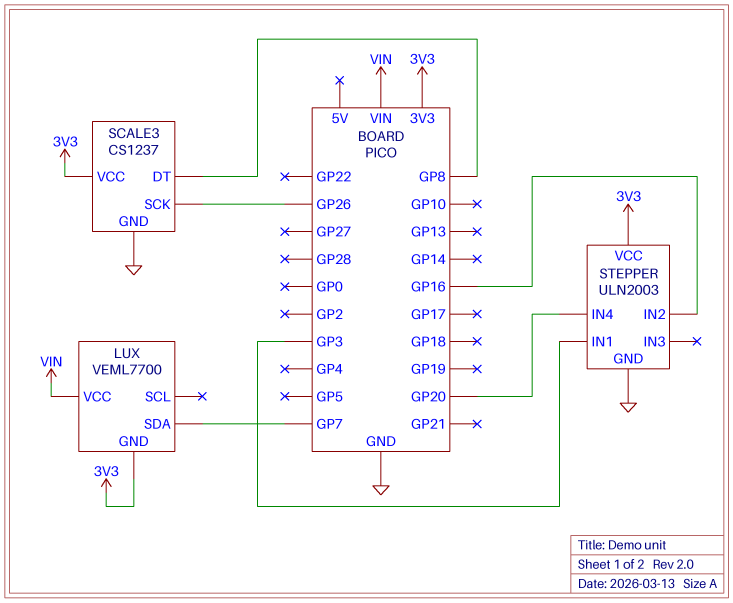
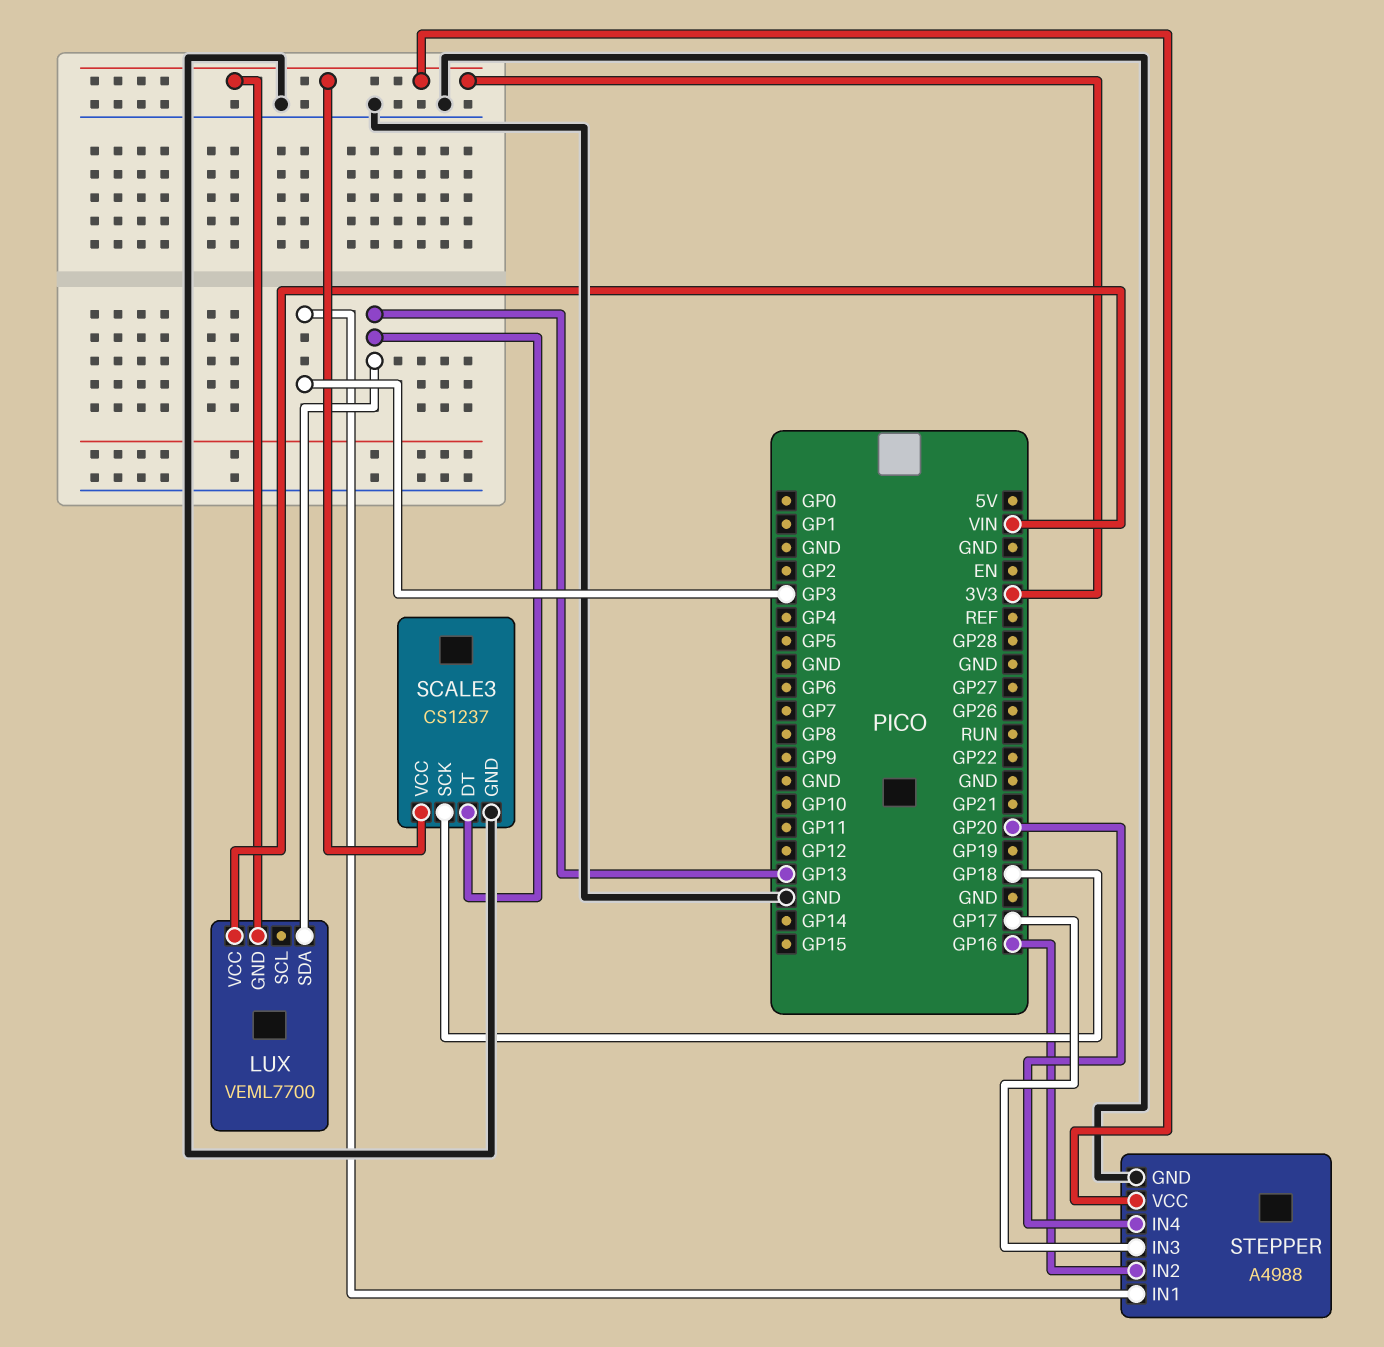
LUX pin SDA: GP7 -> GP13
SCALE3 pin DT: GP8 -> GP13
SCALE3 pin SCK: GP26 -> GP18
STEPPER: ULN2003 -> A4988
STEPPER pin IN3: none -> GP17

